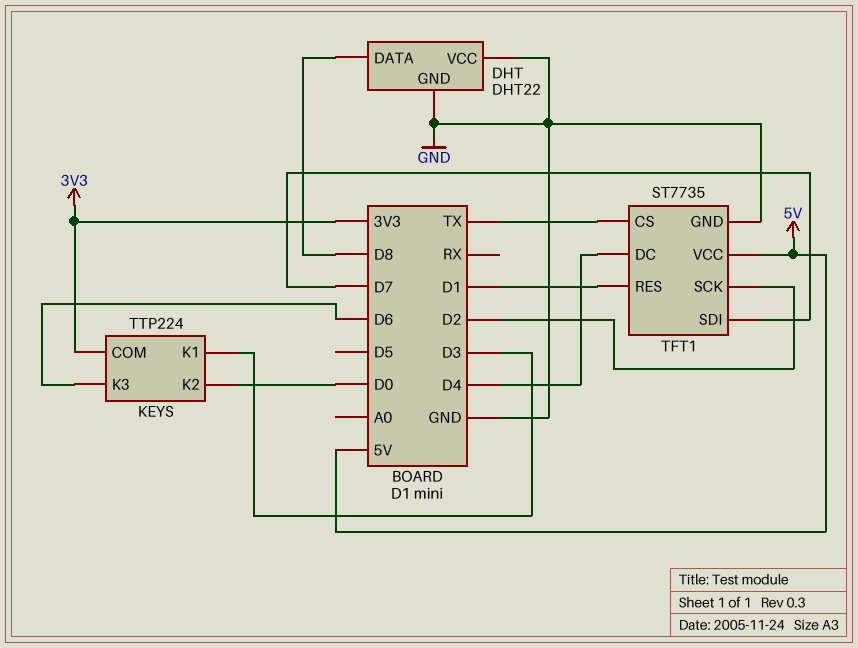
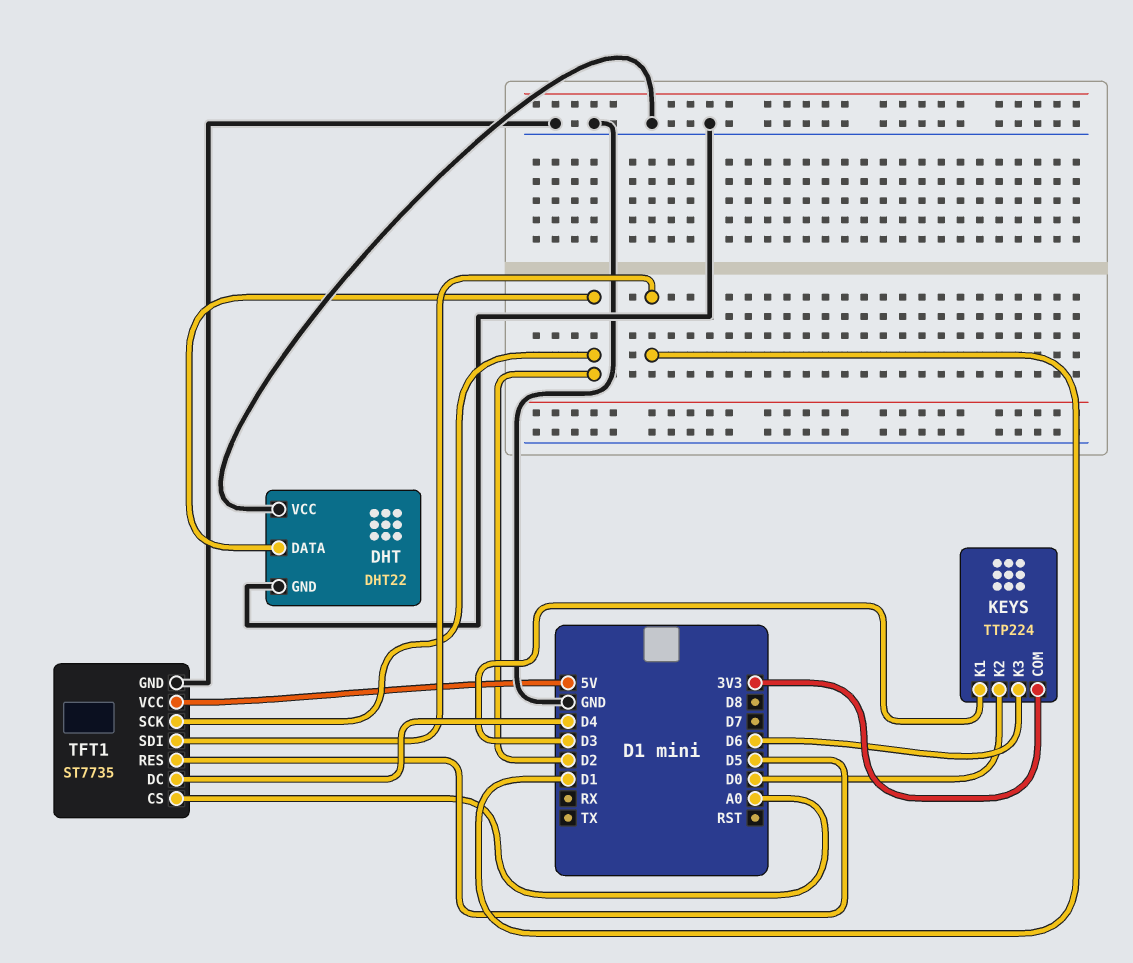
DHT pin DATA: D8 -> D2
TFT1 pin CS: TX -> A0
TFT1 pin RES: D1 -> D5
TFT1 pin SDI: D7 -> D1

